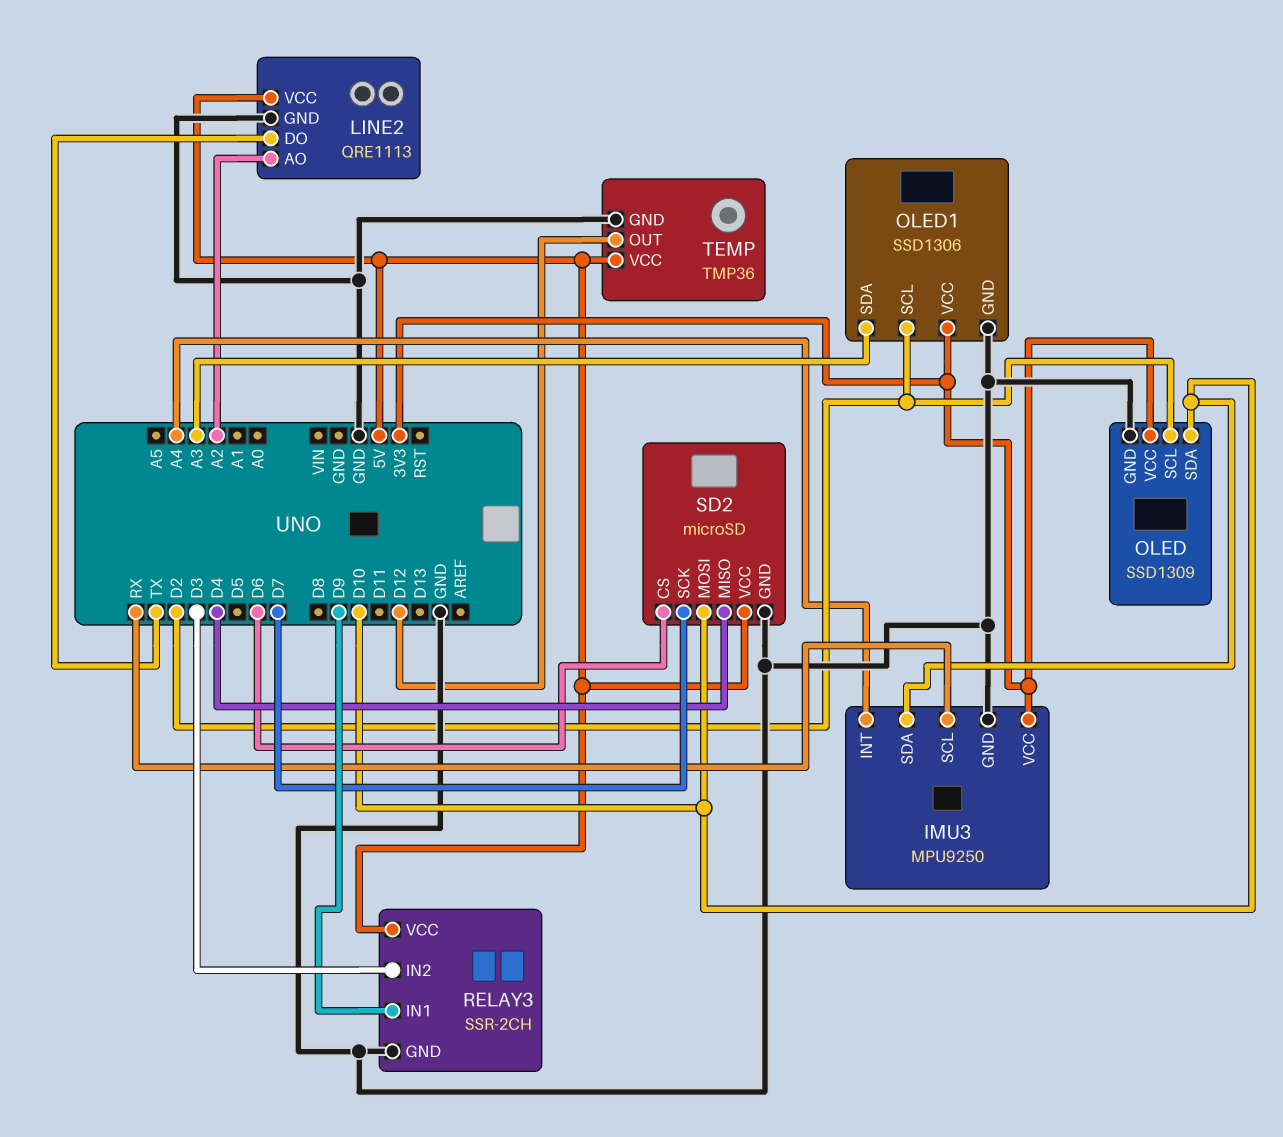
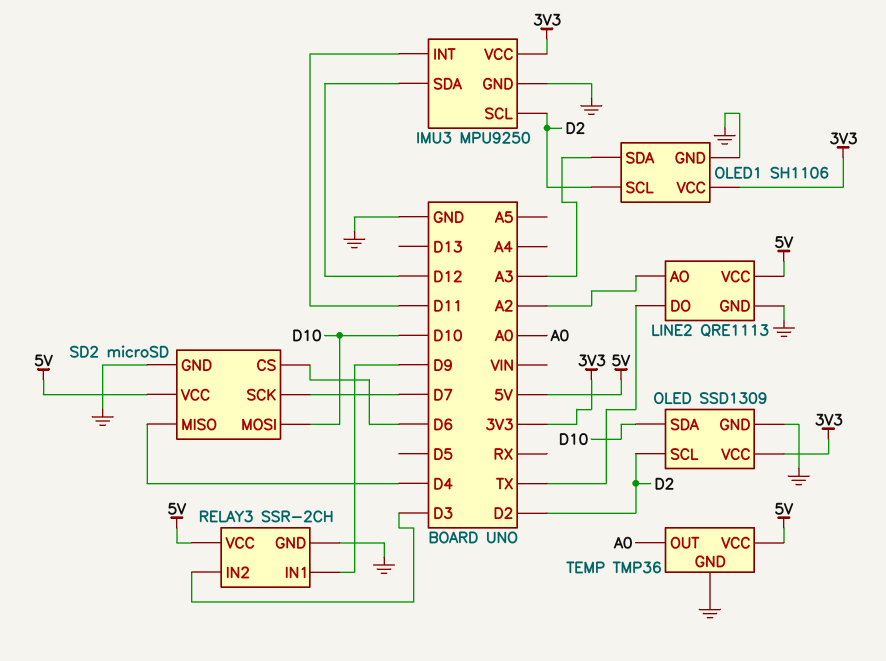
IMU3 pin INT: A4 -> D11
IMU3 pin SCL: RX -> D2
IMU3 pin SDA: D10 -> D12
OLED1: SSD1306 -> SH1106
TEMP pin OUT: D12 -> A0

